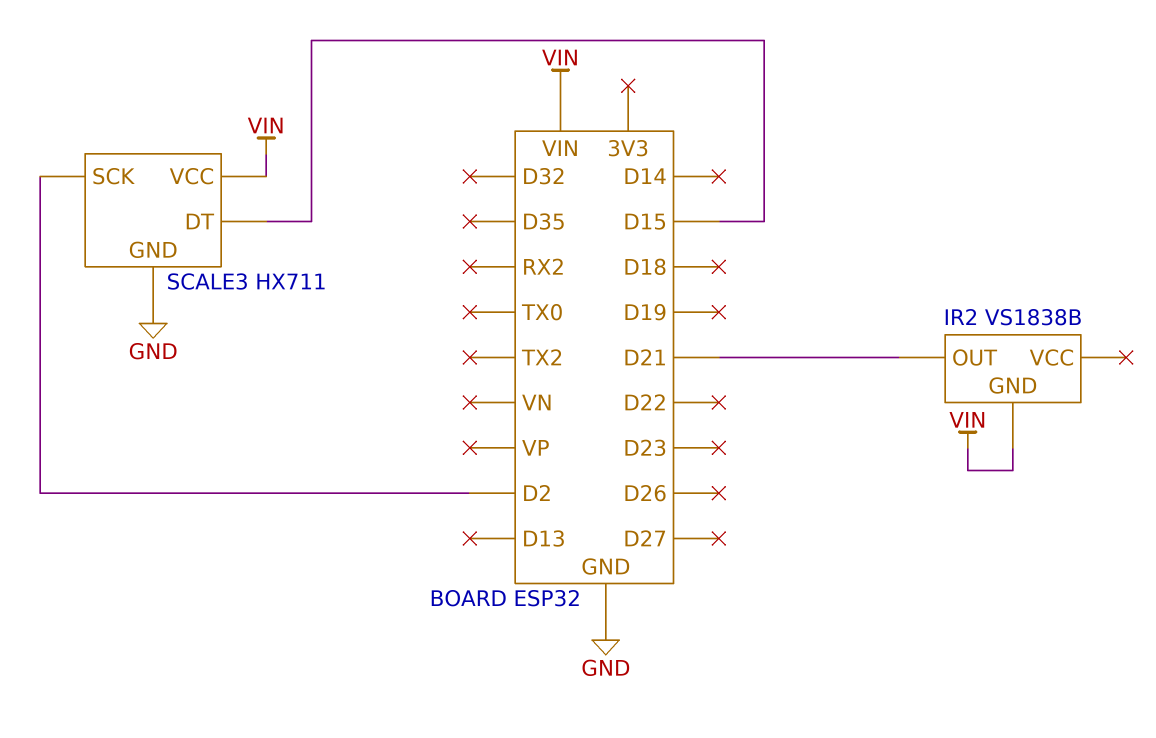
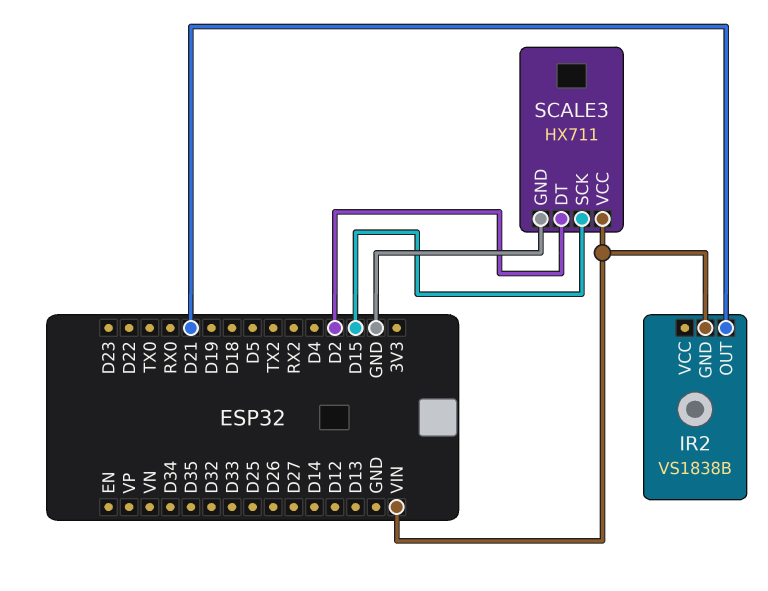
SCALE3 pin DT: D15 -> D2
SCALE3 pin SCK: D2 -> D15

